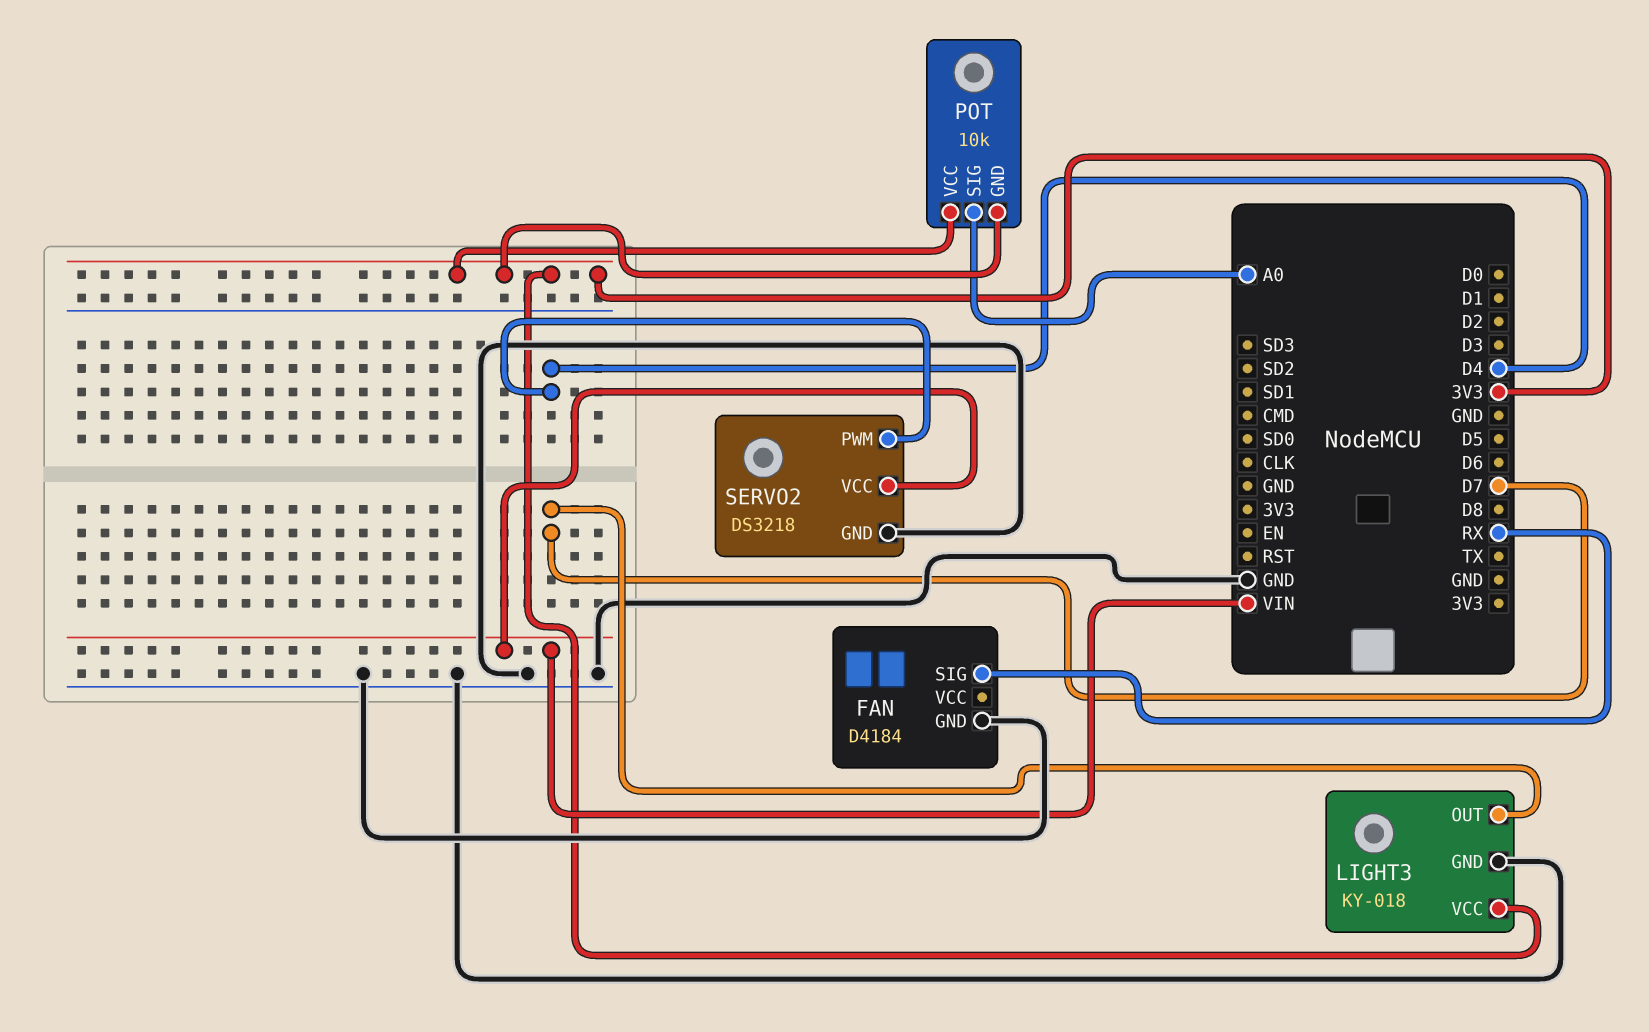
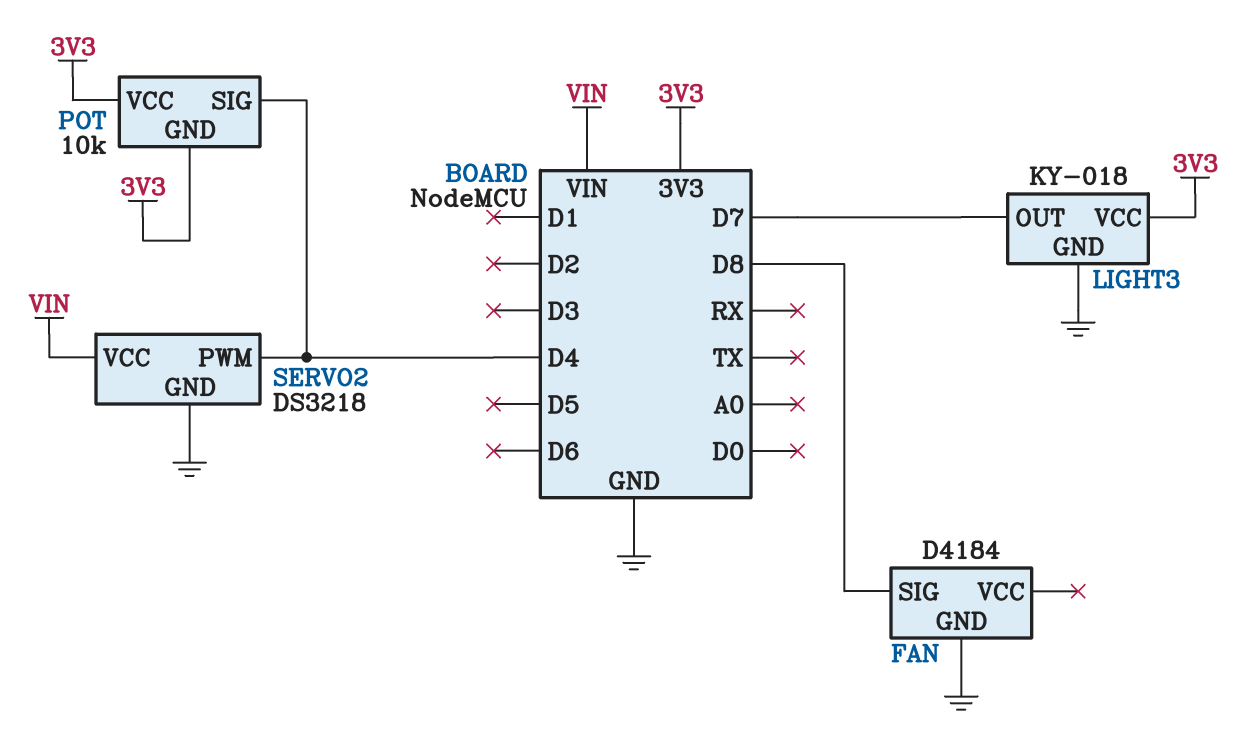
FAN pin SIG: RX -> D8
POT pin SIG: A0 -> D4

